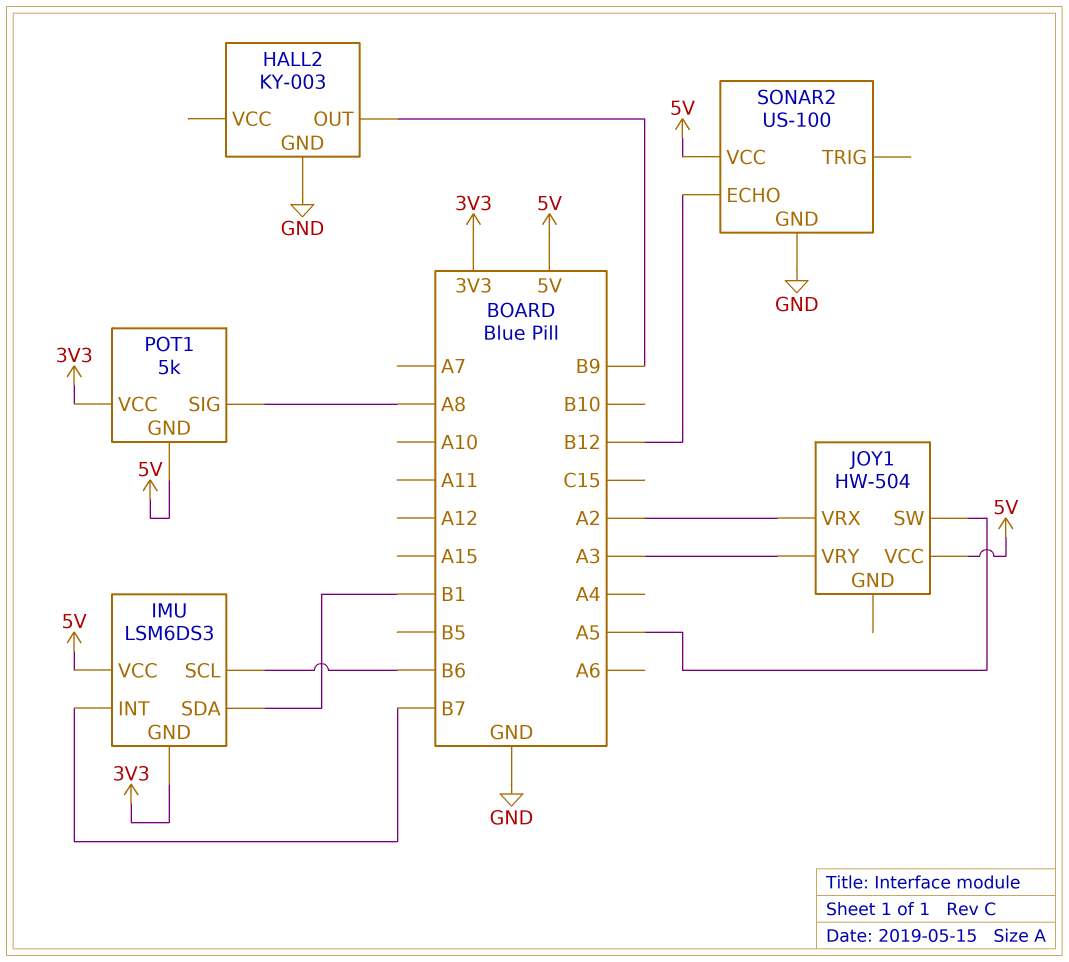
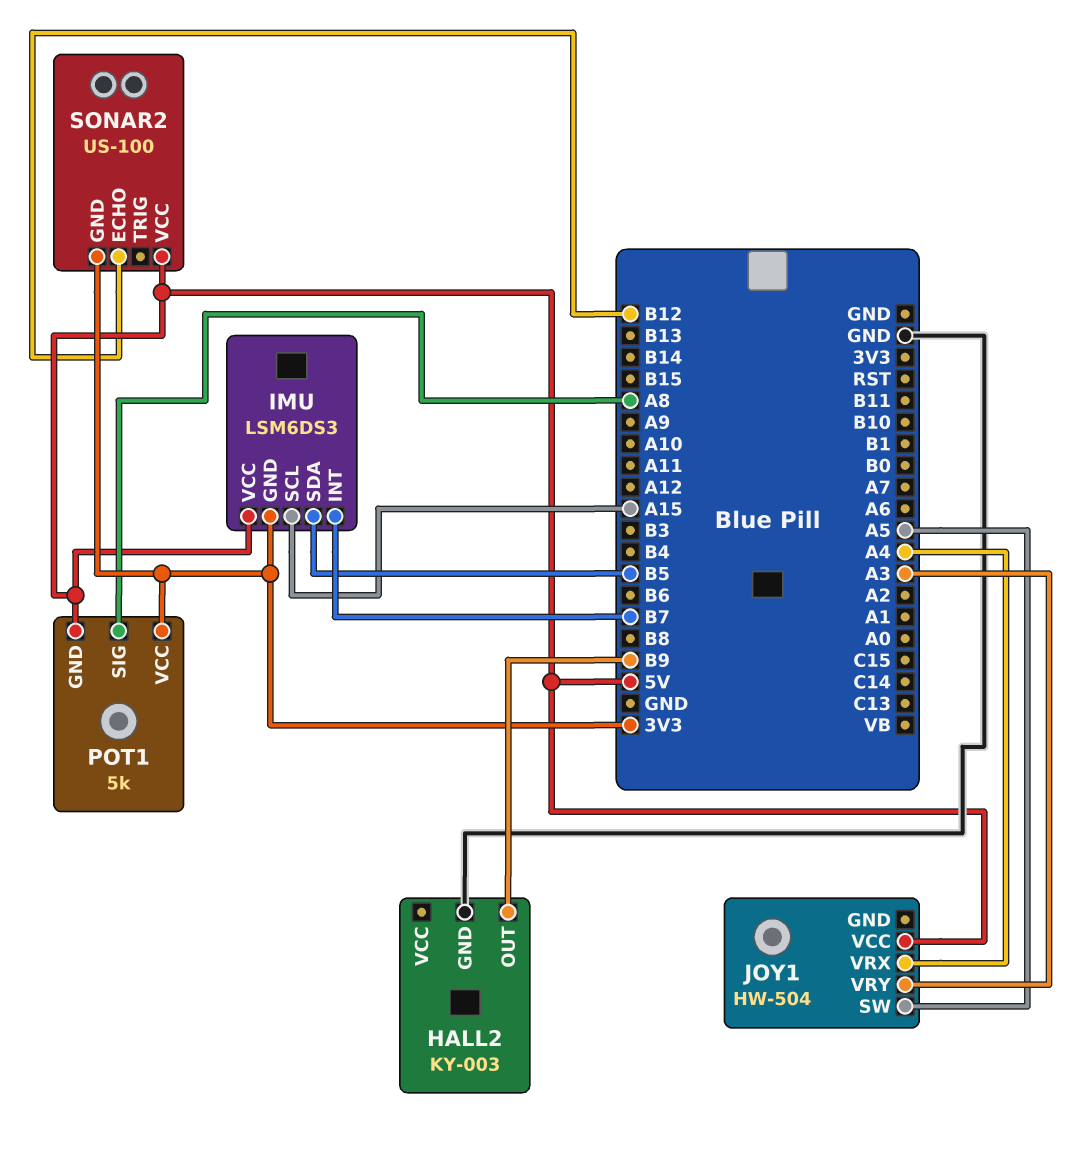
IMU pin SCL: B6 -> A15
IMU pin SDA: B1 -> B5
JOY1 pin VRX: A2 -> A4
SONAR2 pin GND: GND -> 3V3

